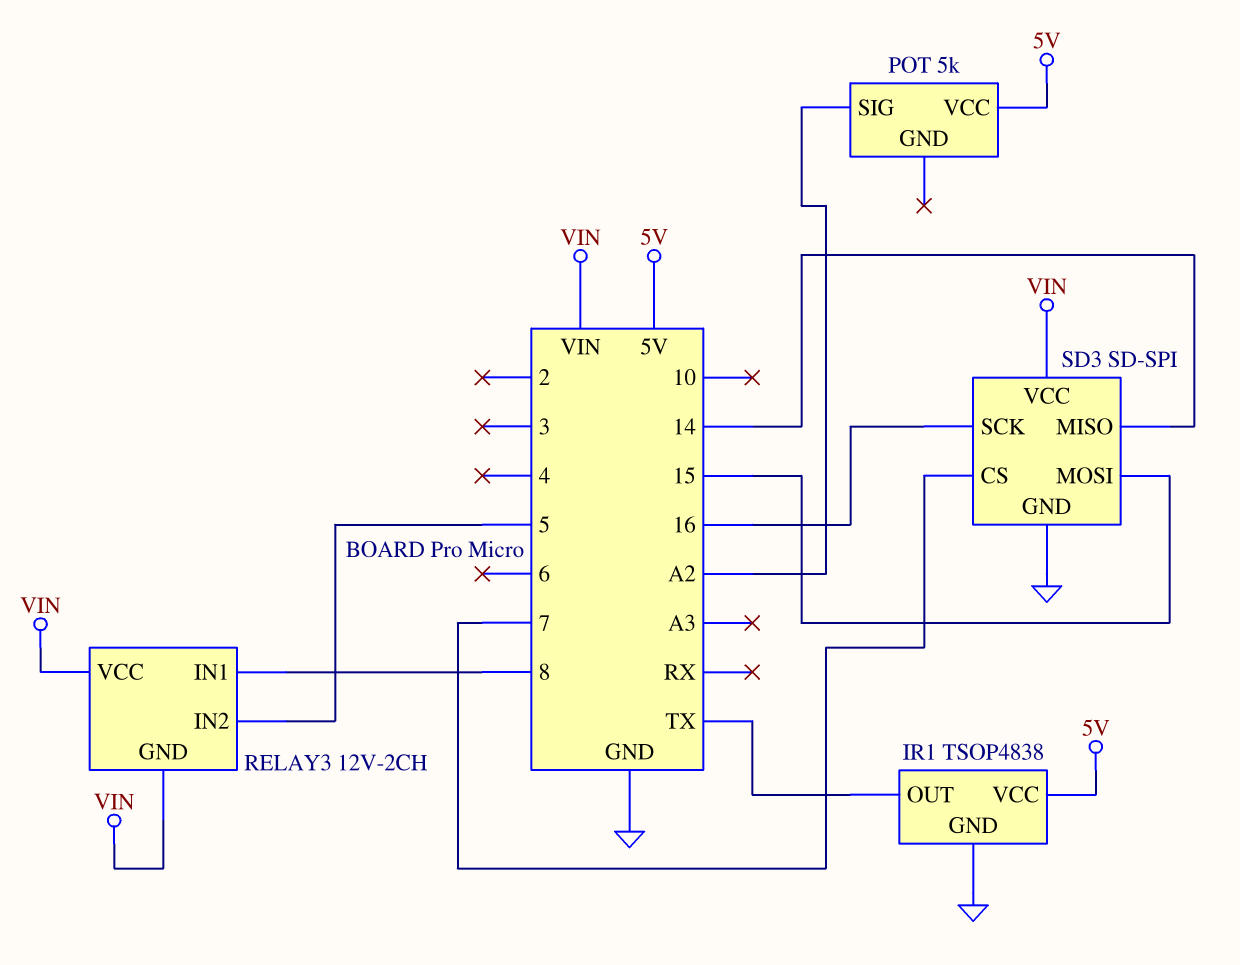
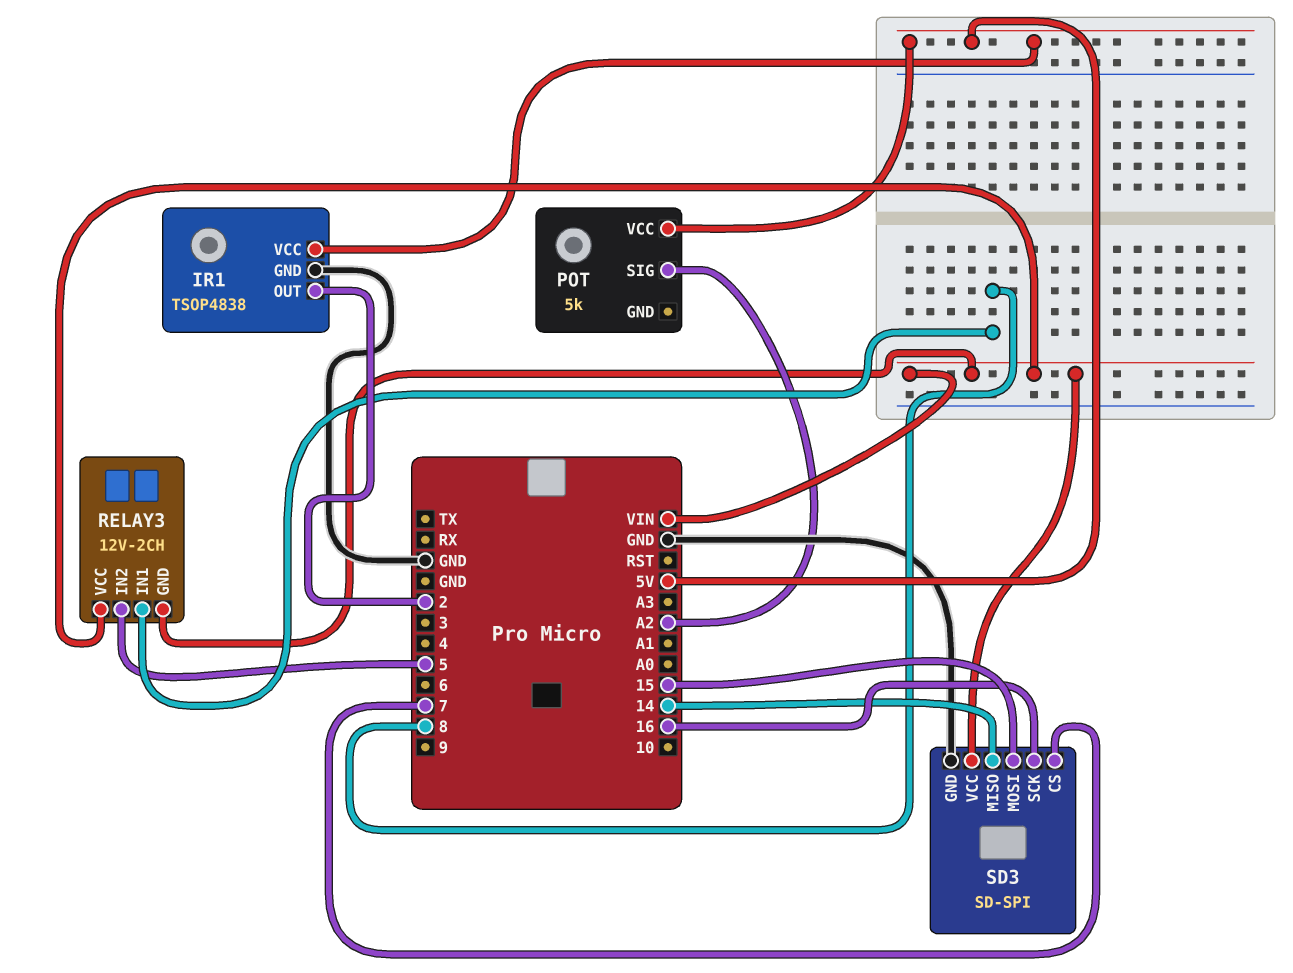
IR1 pin OUT: TX -> 2

